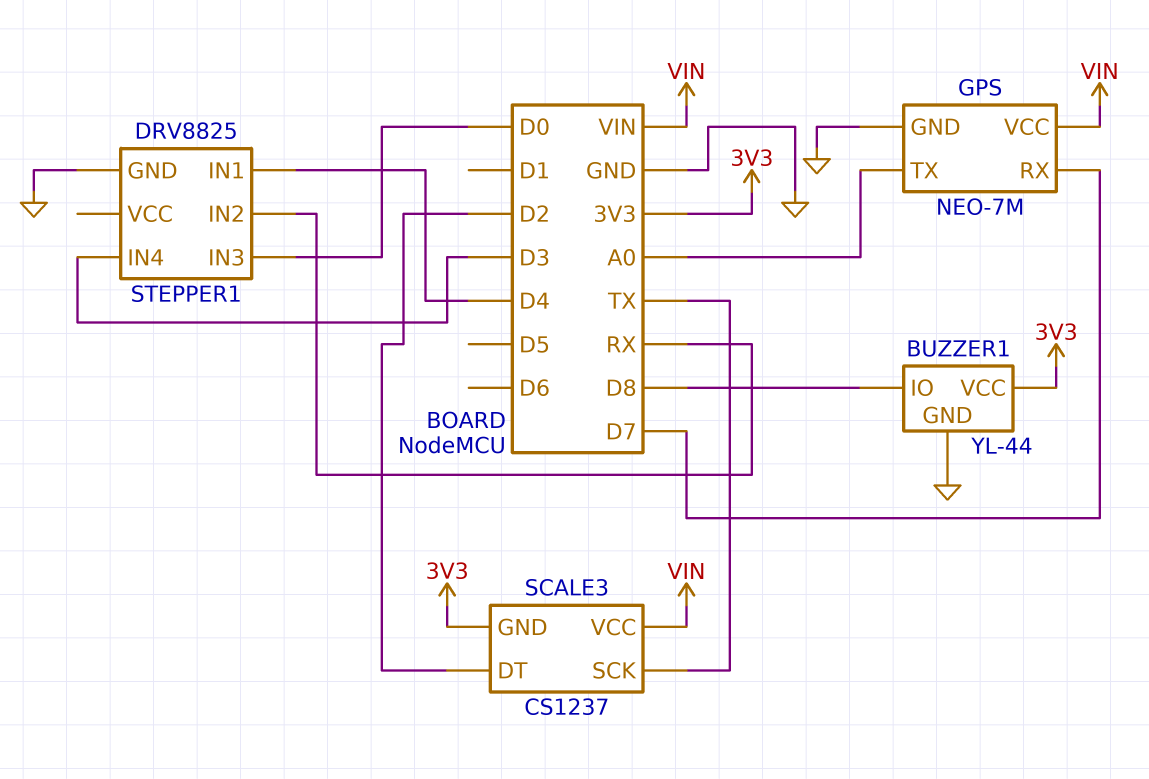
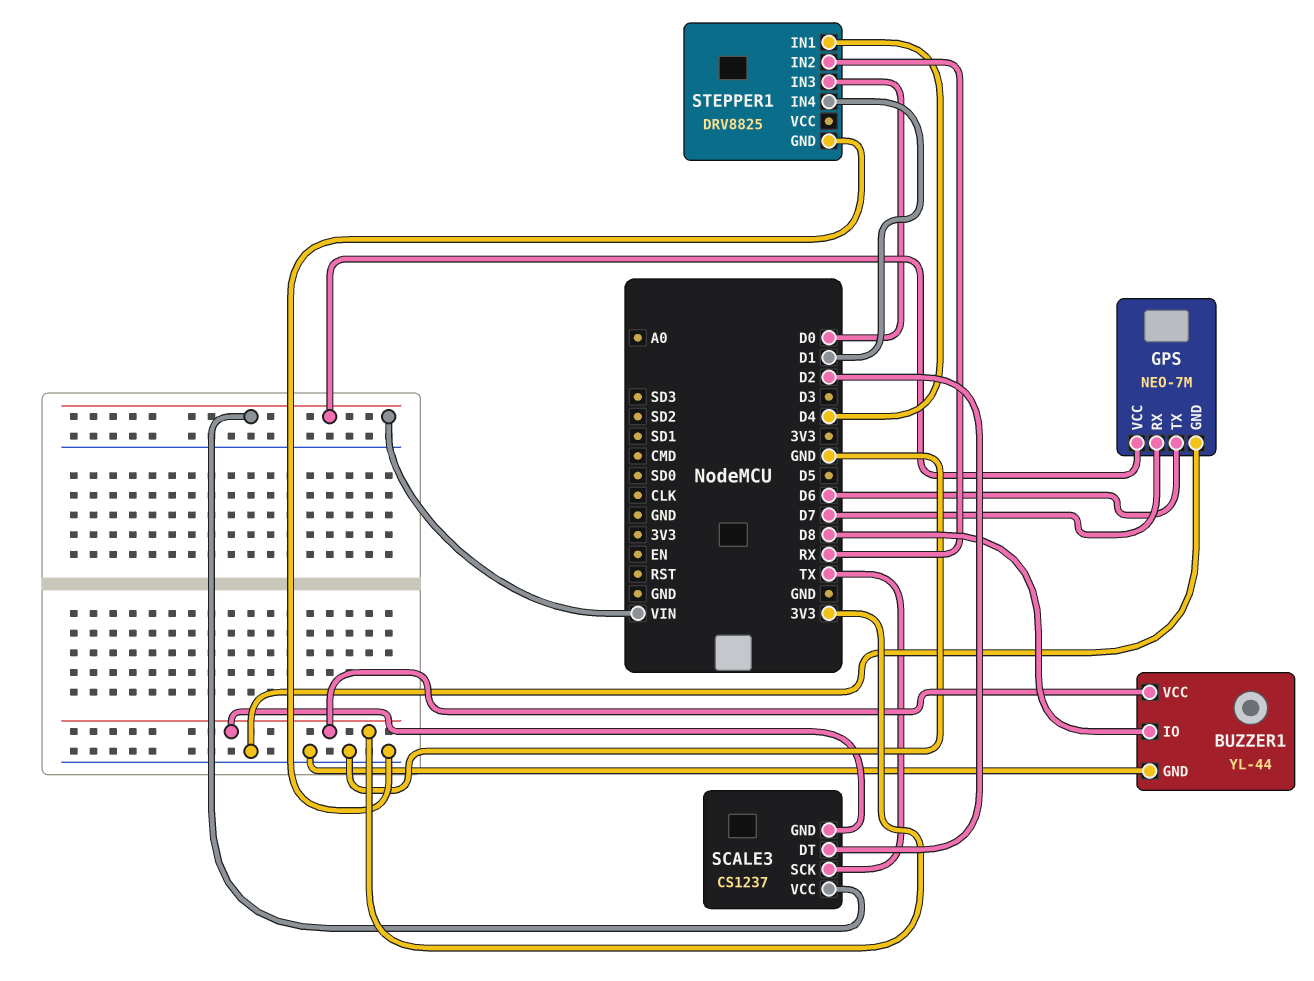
GPS pin TX: A0 -> D6
STEPPER1 pin IN4: D3 -> D1

